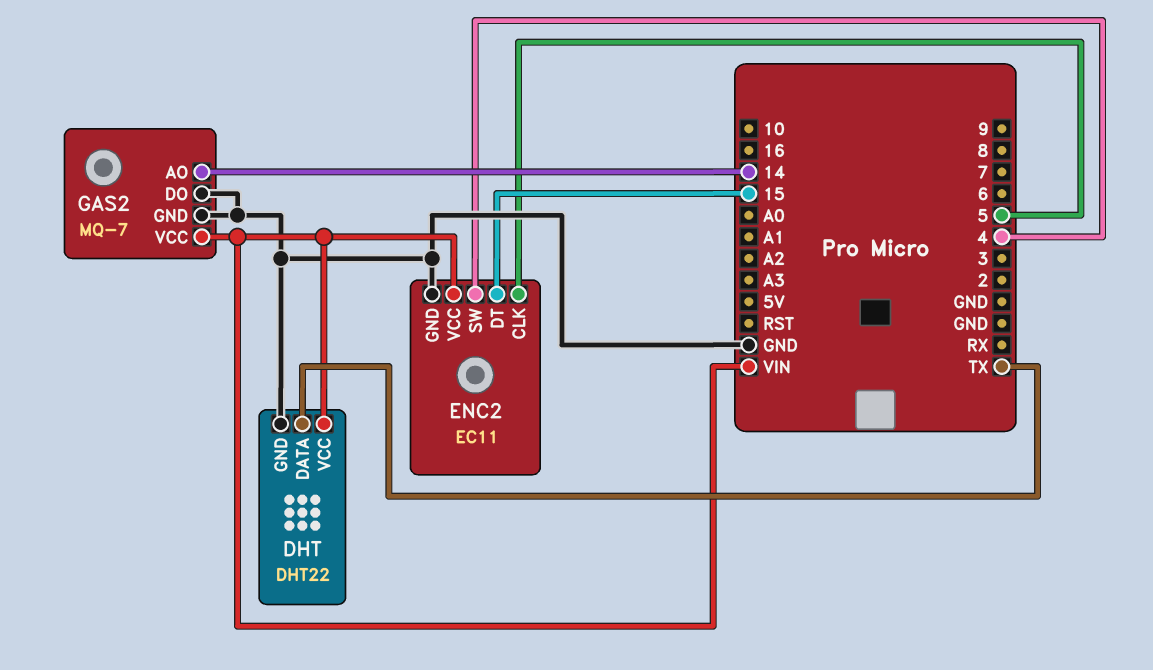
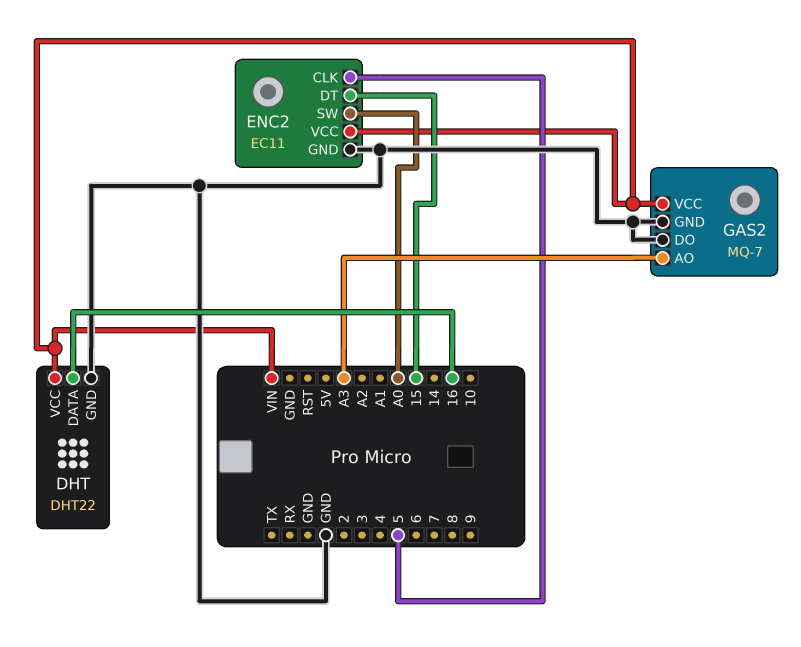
DHT pin DATA: TX -> 16
ENC2 pin SW: 4 -> A0
GAS2 pin AO: 14 -> A3

